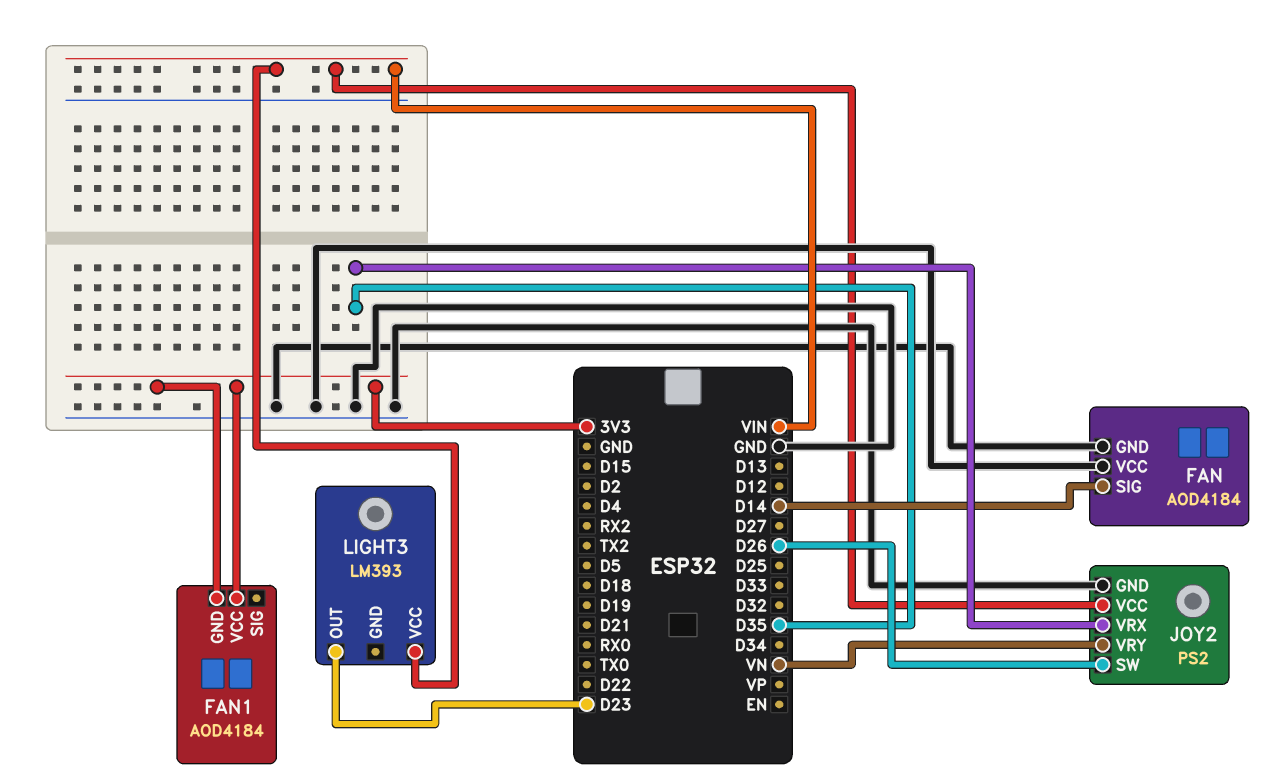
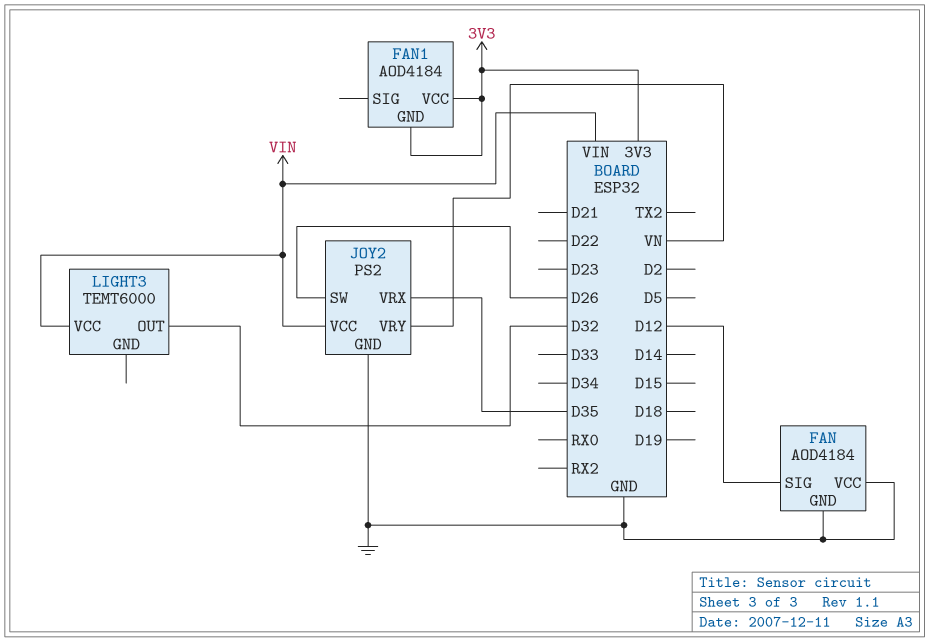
FAN pin SIG: D14 -> D12
LIGHT3: LM393 -> TEMT6000
LIGHT3 pin OUT: D23 -> D32

